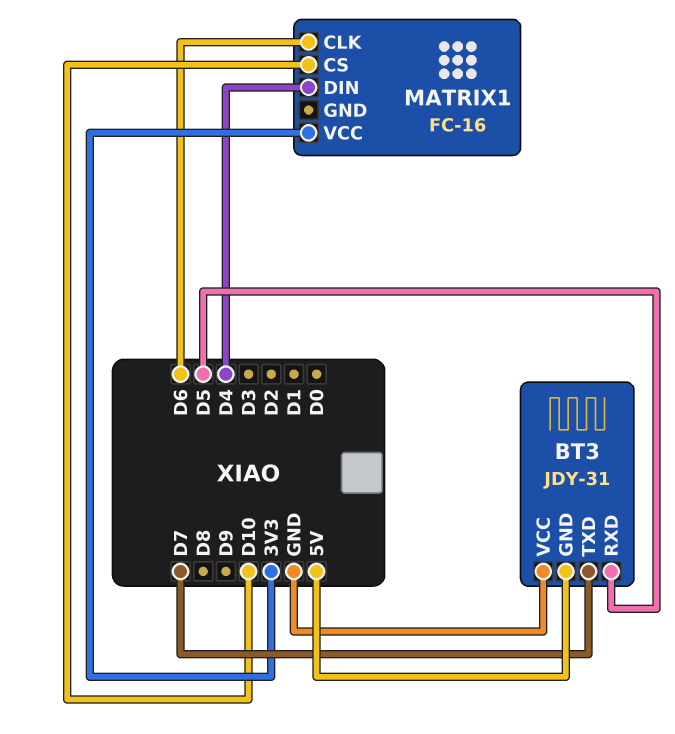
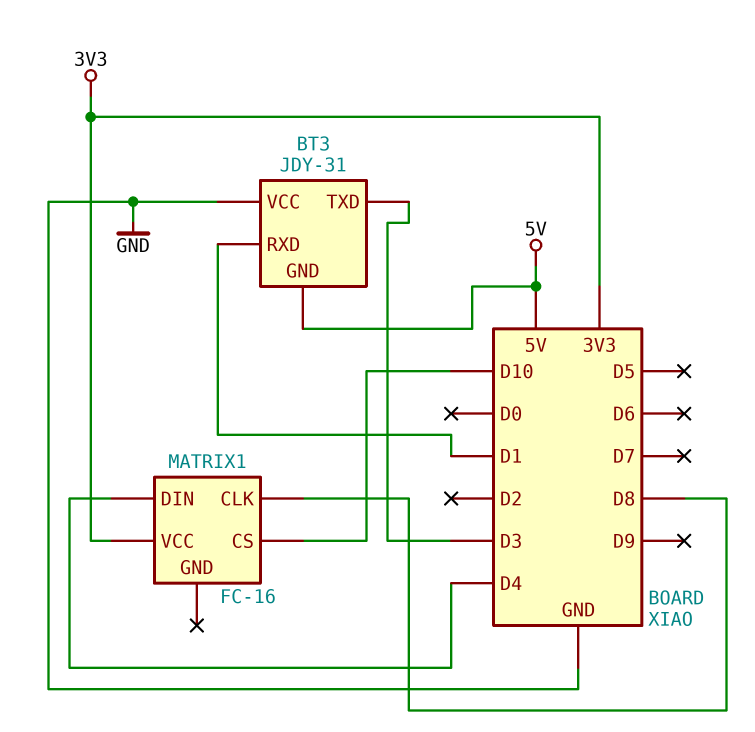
BT3 pin RXD: D5 -> D1
BT3 pin TXD: D7 -> D3
MATRIX1 pin CLK: D6 -> D8

